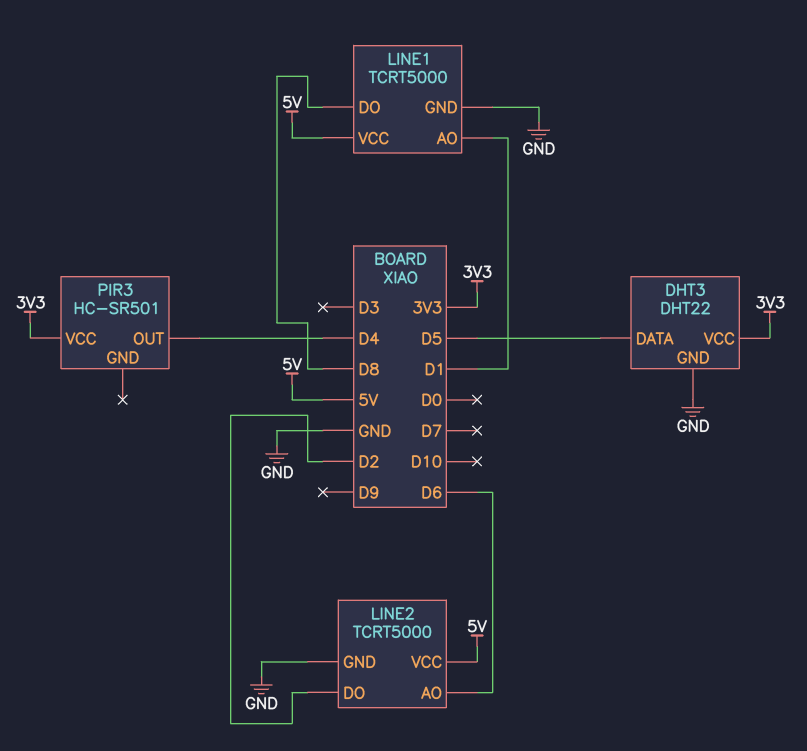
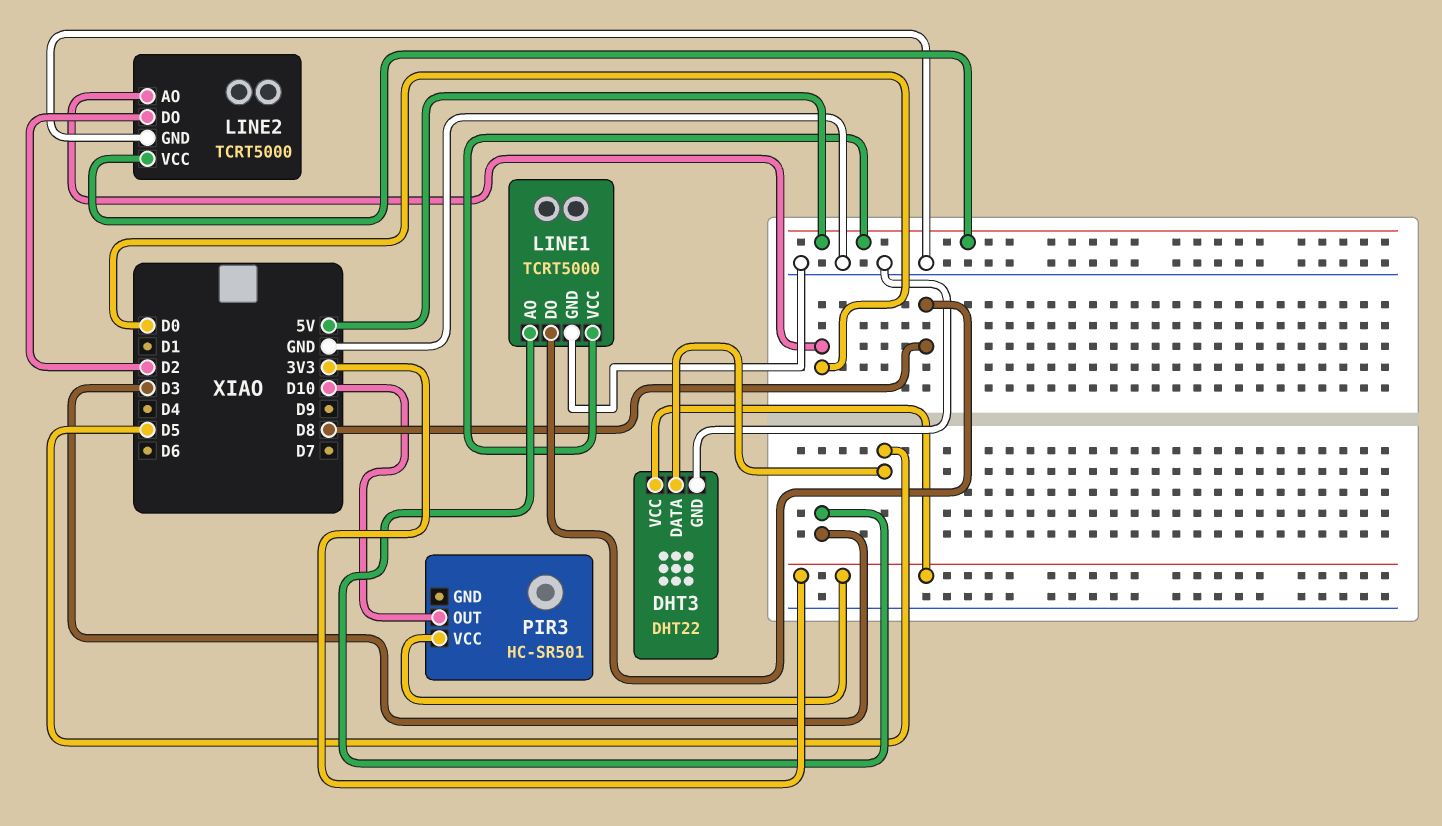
LINE1 pin AO: D1 -> D3
LINE2 pin AO: D6 -> D0
PIR3 pin OUT: D4 -> D10

